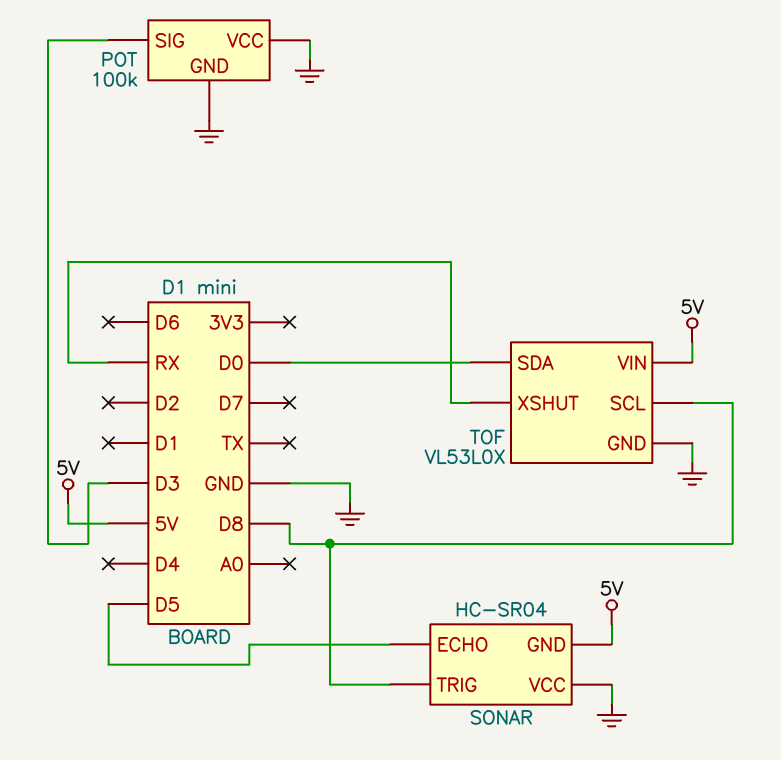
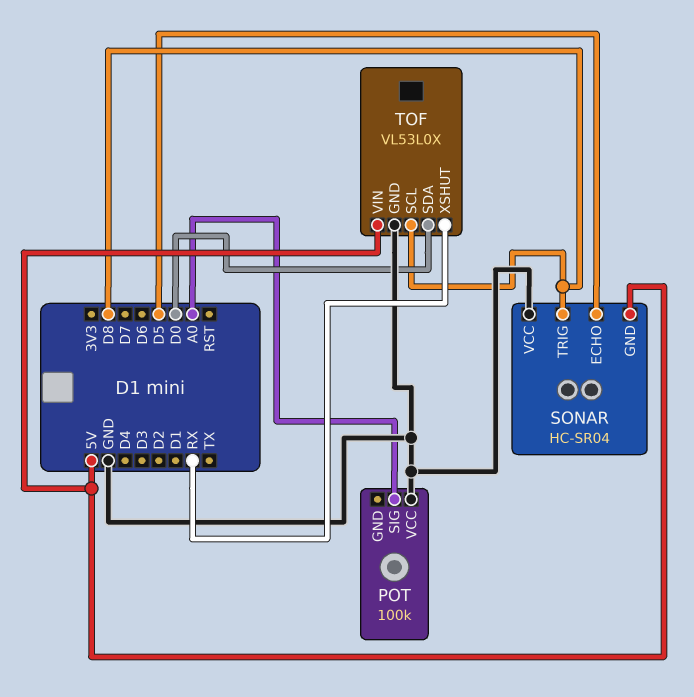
POT pin GND: GND -> none
POT pin SIG: D3 -> A0

